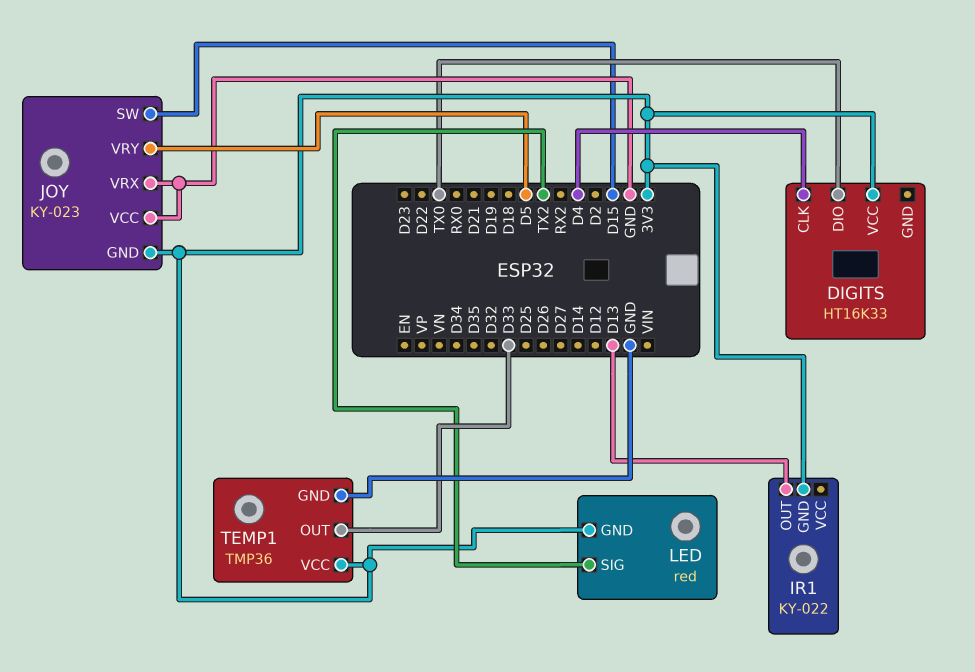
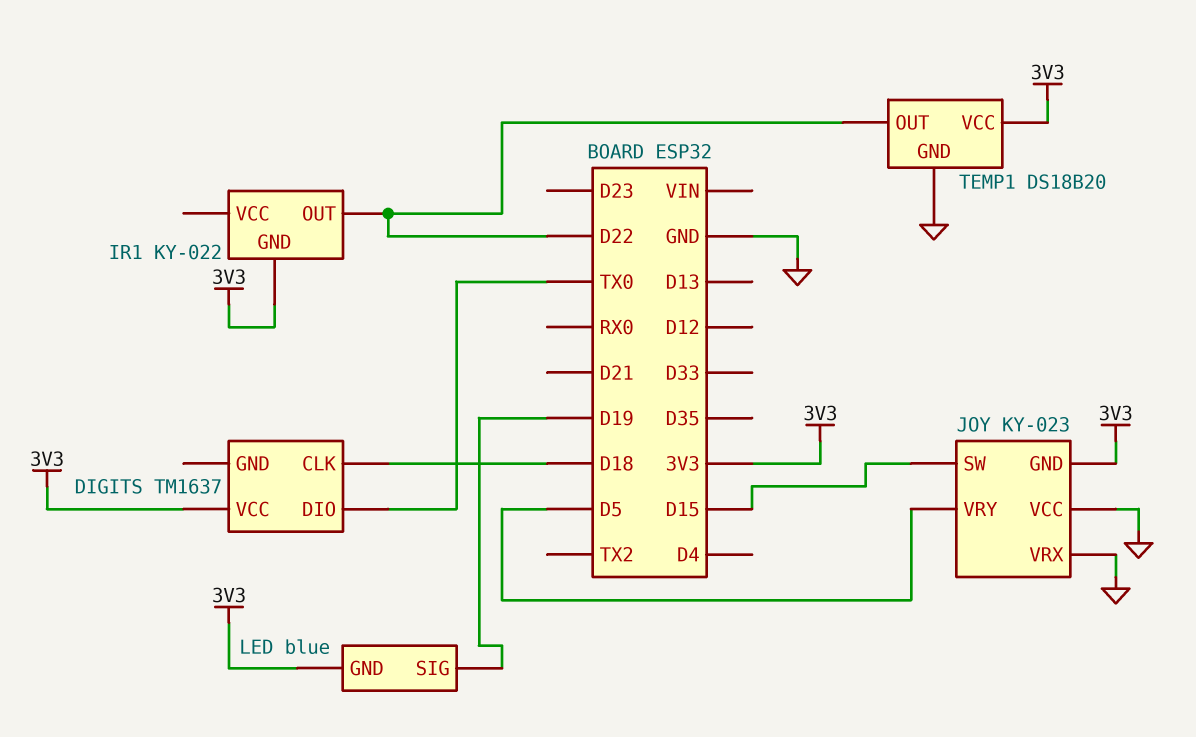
DIGITS: HT16K33 -> TM1637
DIGITS pin CLK: D4 -> D18
IR1 pin OUT: D13 -> D22
LED: red -> blue
LED pin SIG: TX2 -> D19
TEMP1: TMP36 -> DS18B20
TEMP1 pin OUT: D33 -> D22

